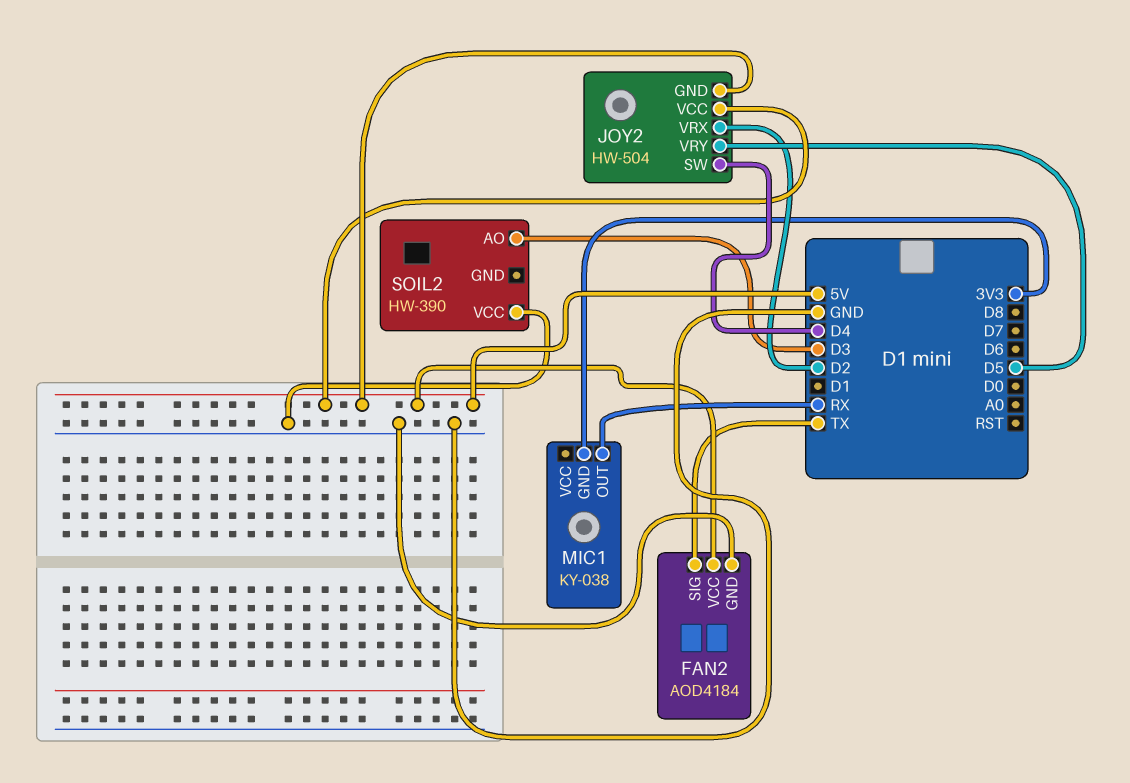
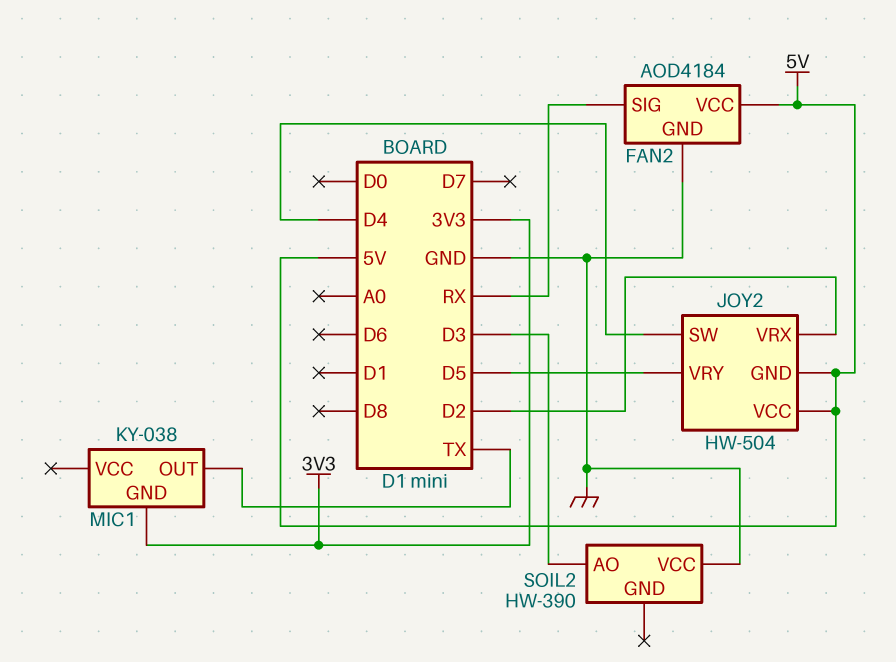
FAN2 pin SIG: TX -> RX
MIC1 pin OUT: RX -> TX

